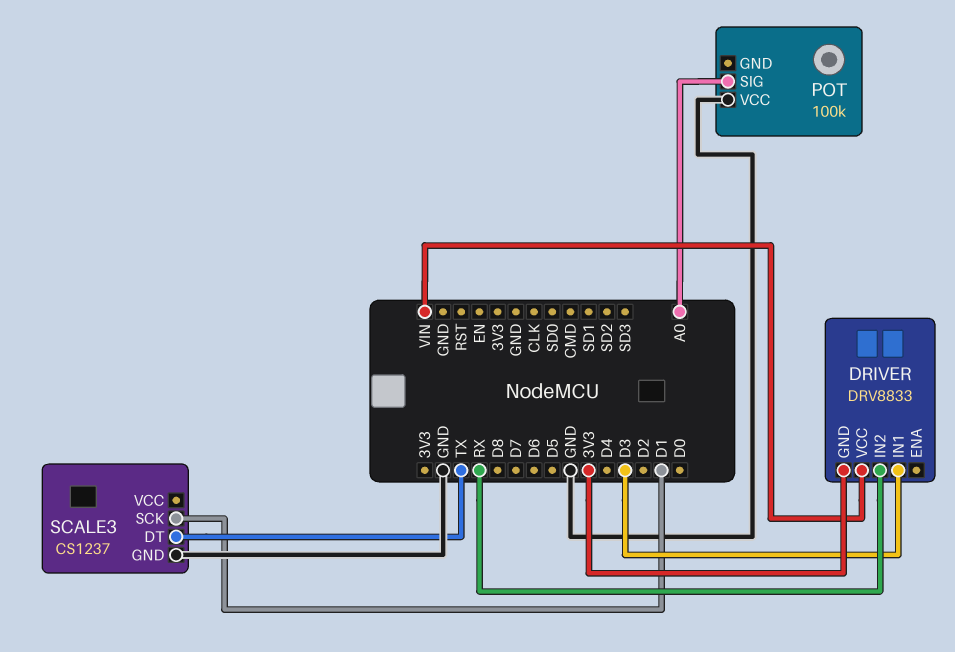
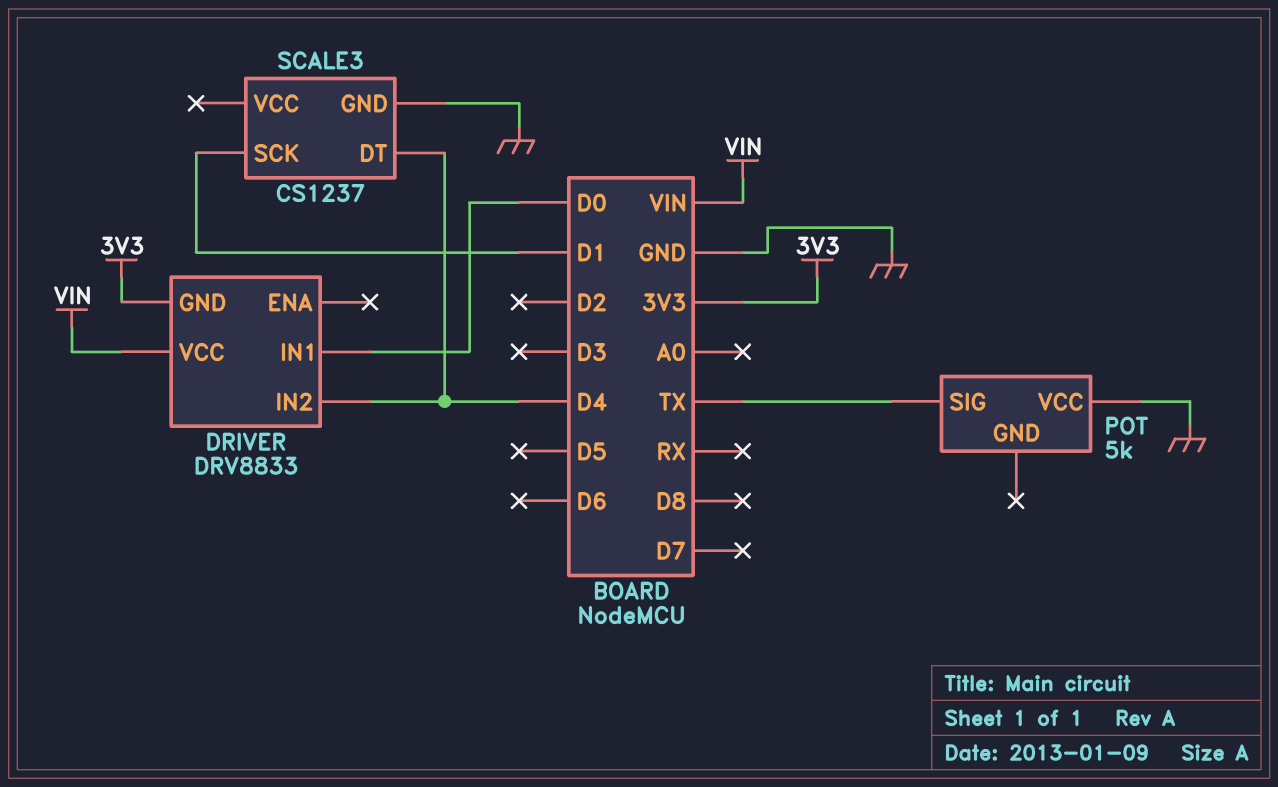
DRIVER pin IN1: D3 -> D0
DRIVER pin IN2: RX -> D4
POT: 100k -> 5k
POT pin SIG: A0 -> TX
SCALE3 pin DT: TX -> D4

